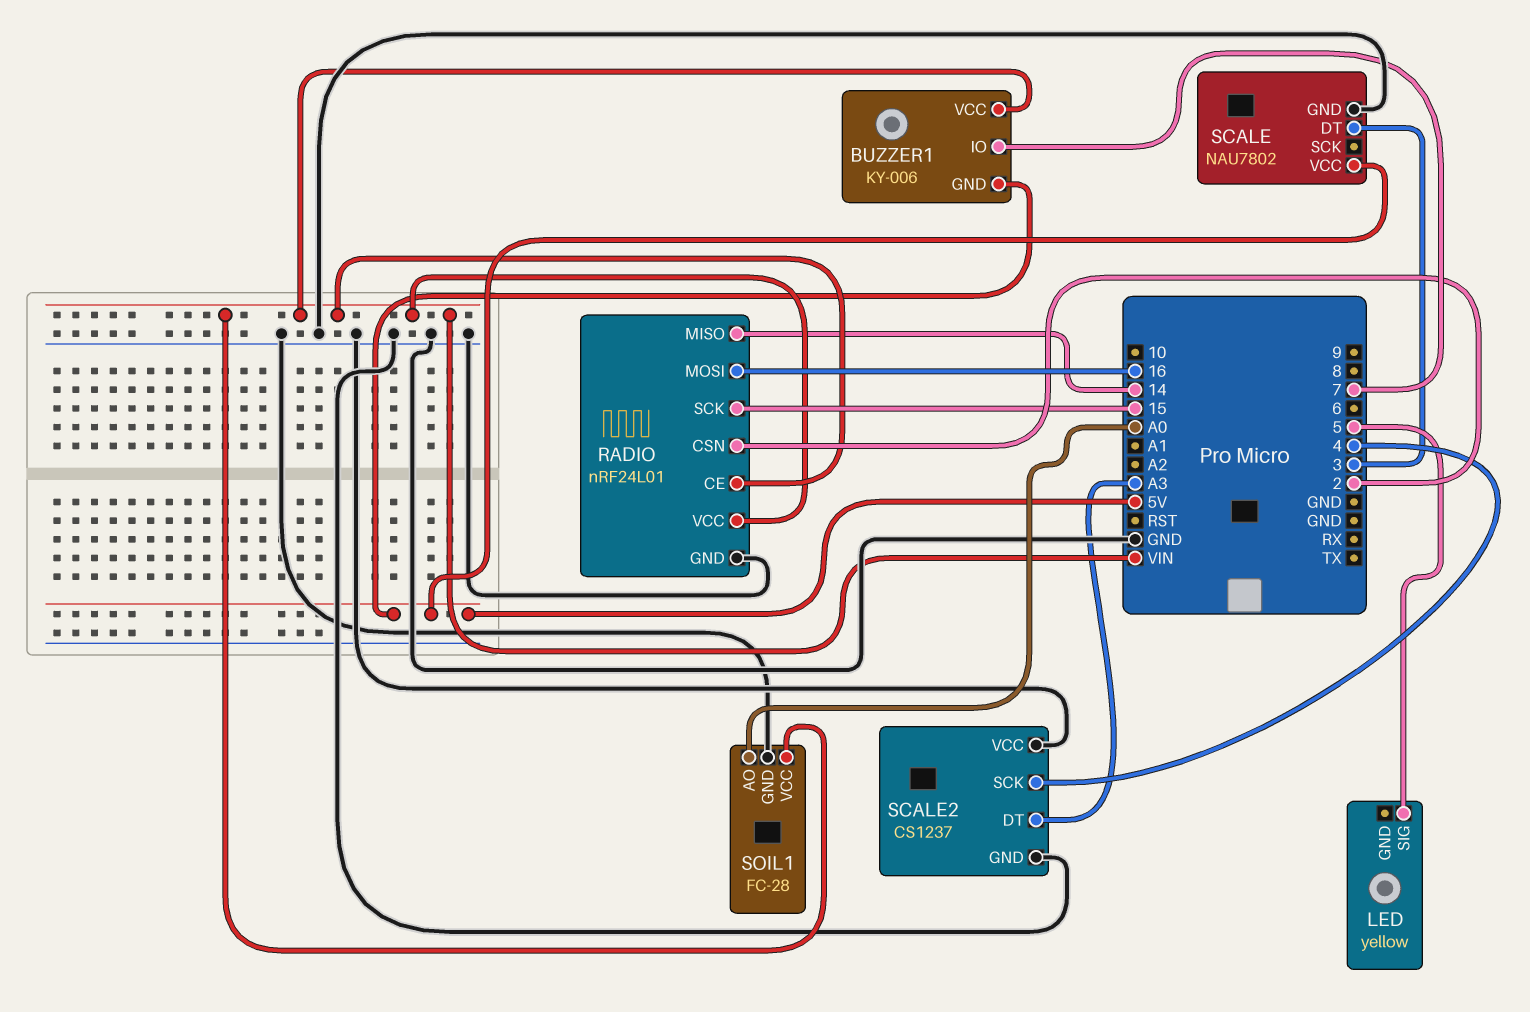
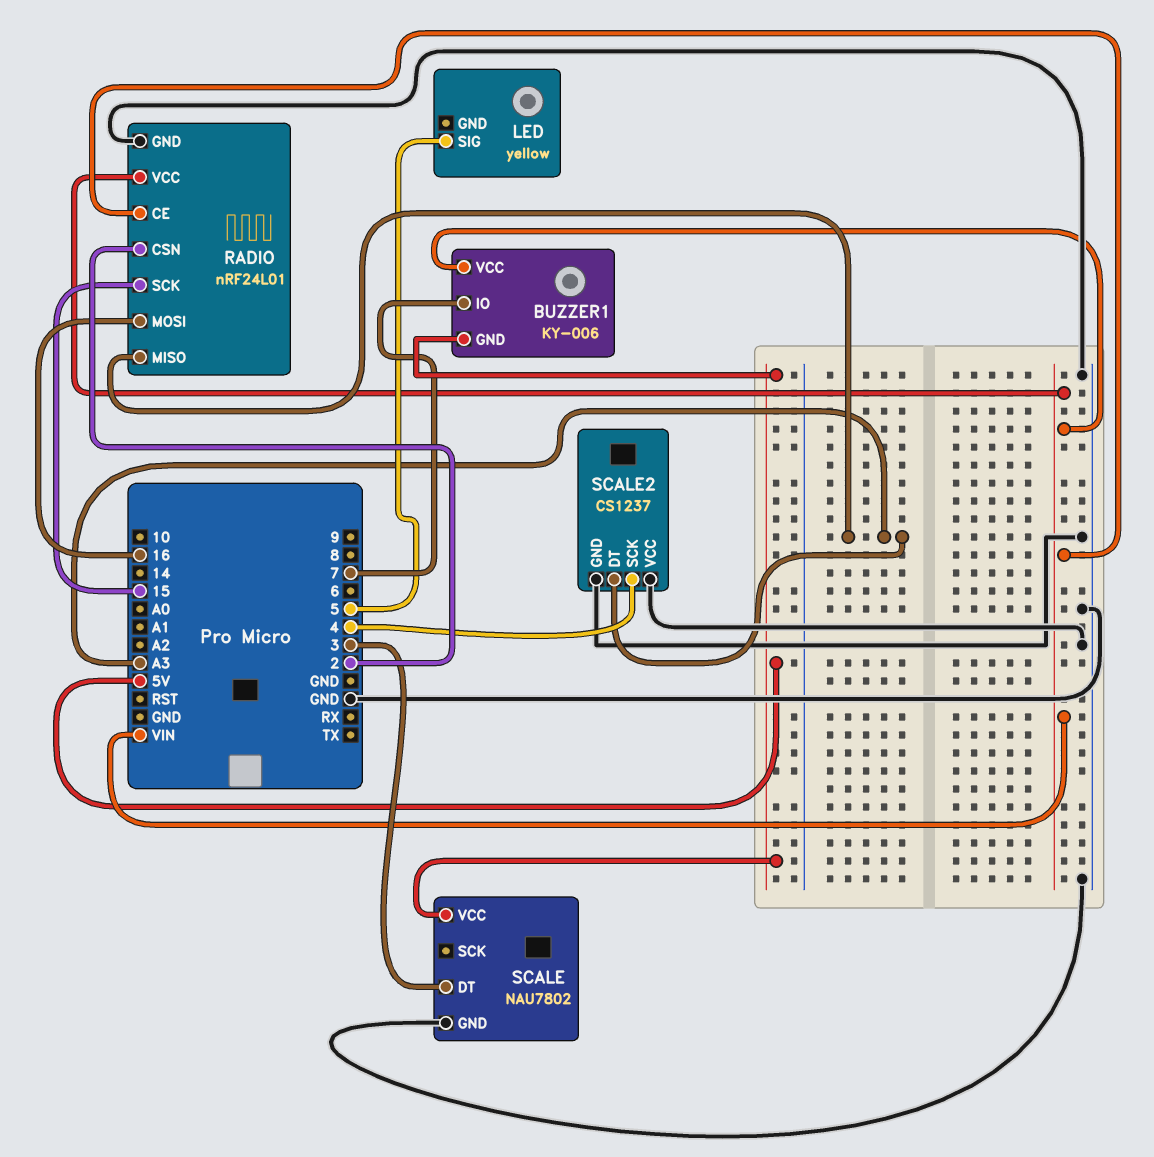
RADIO pin MISO: 14 -> A3
SOIL1: FC-28 -> none
SOIL1 pin AO: A0 -> none
SOIL1 pin GND: GND -> none
SOIL1 pin VCC: VIN -> none

